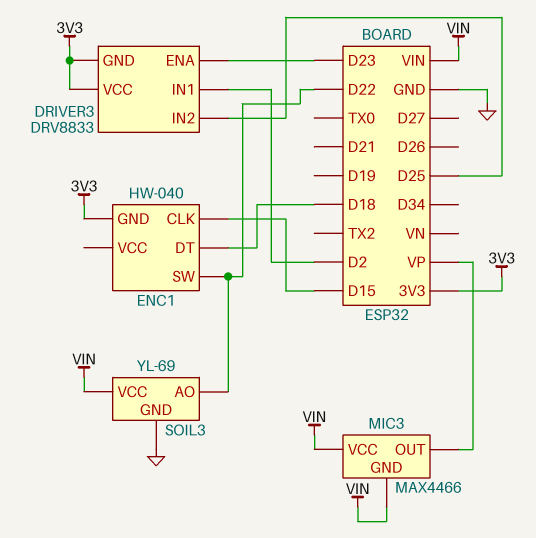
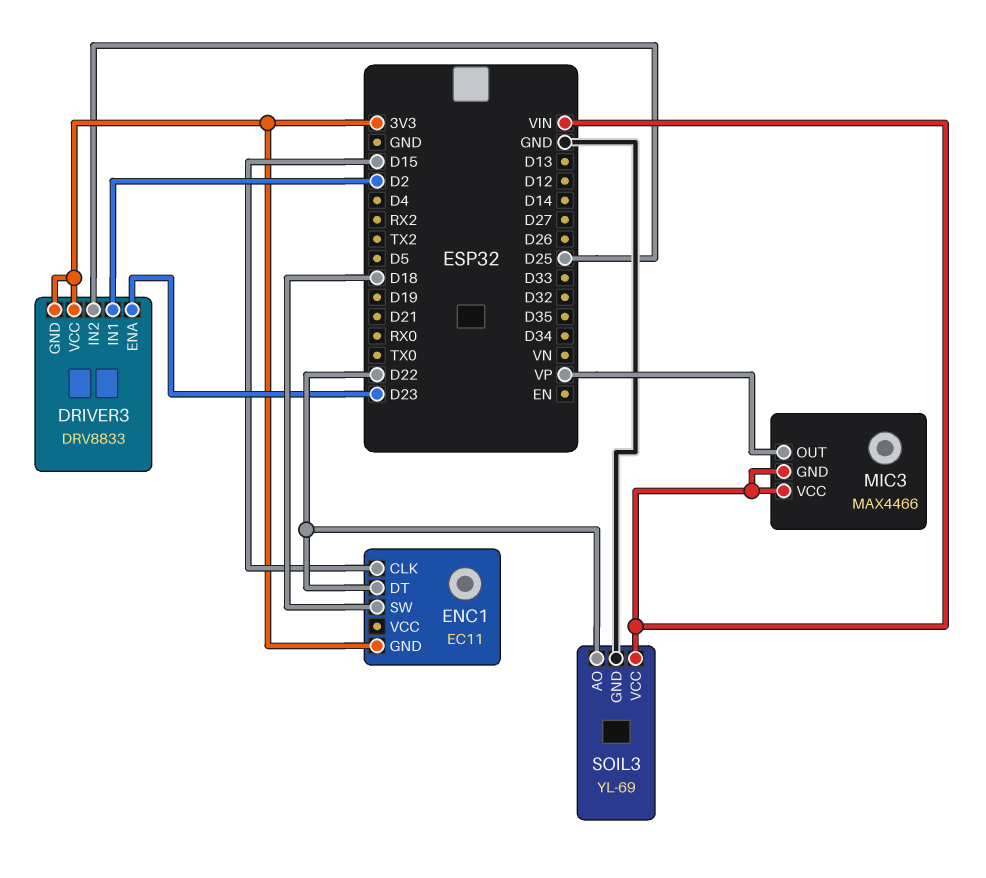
ENC1: HW-040 -> EC11
ENC1 pin DT: D18 -> D22
ENC1 pin SW: D22 -> D18

